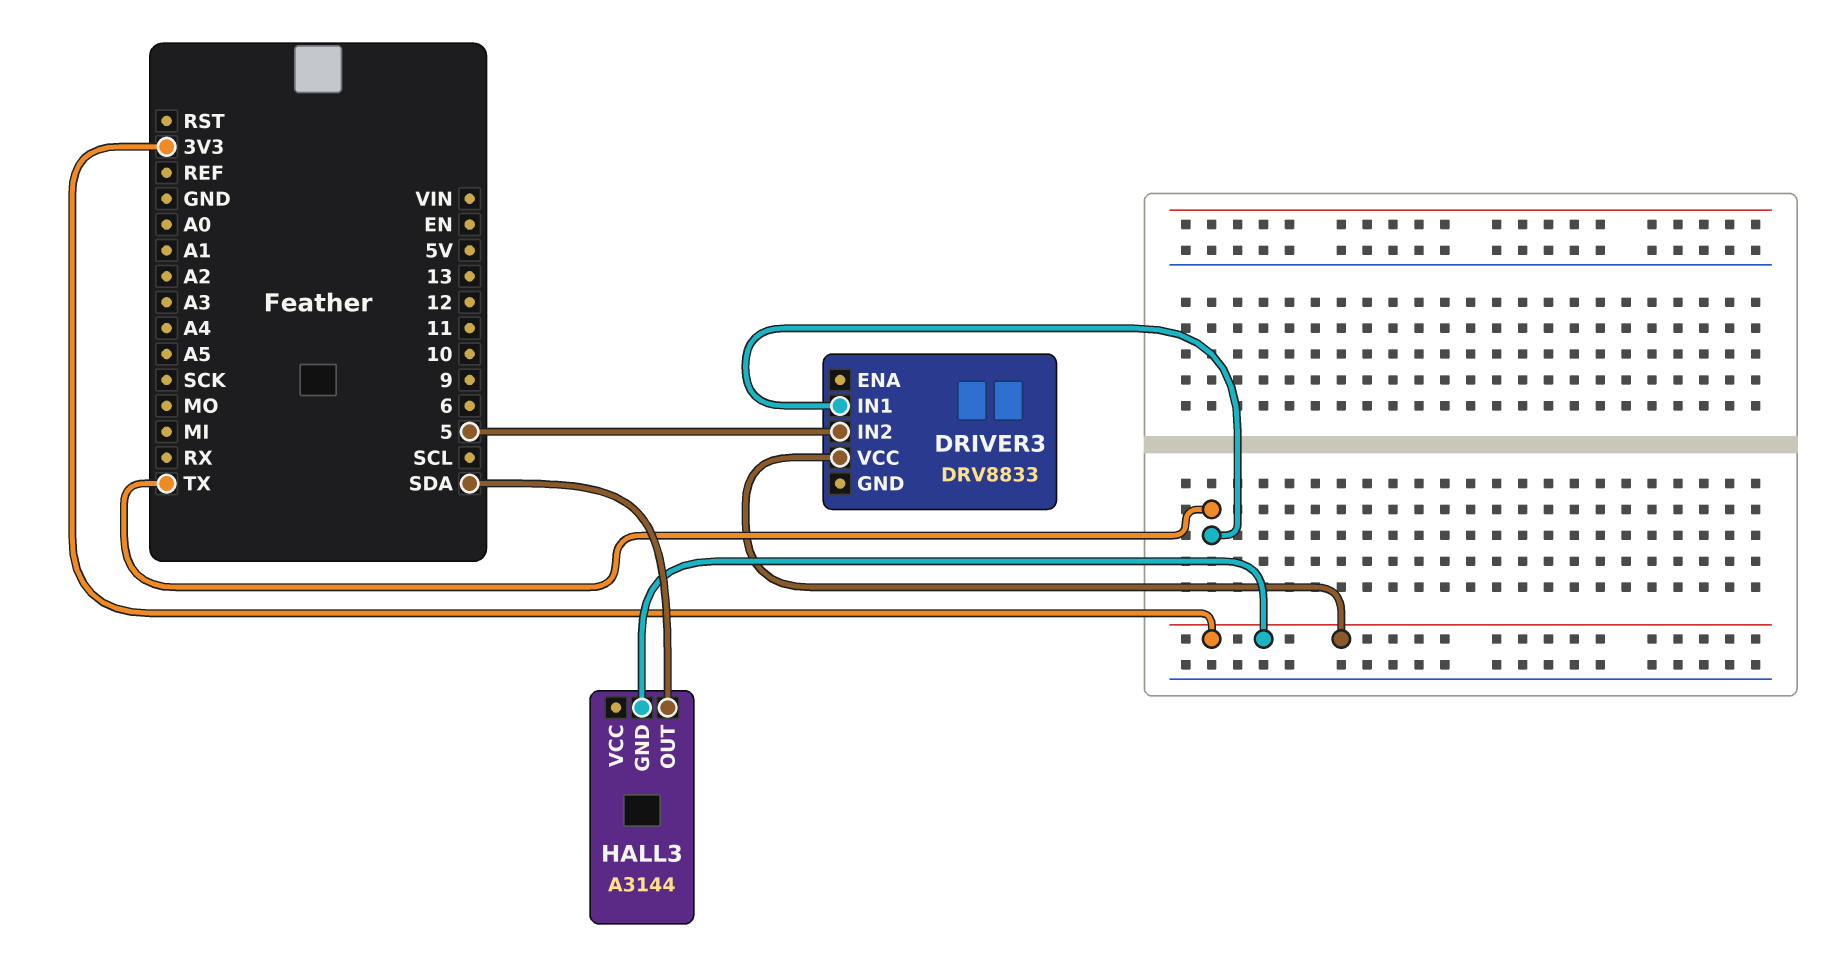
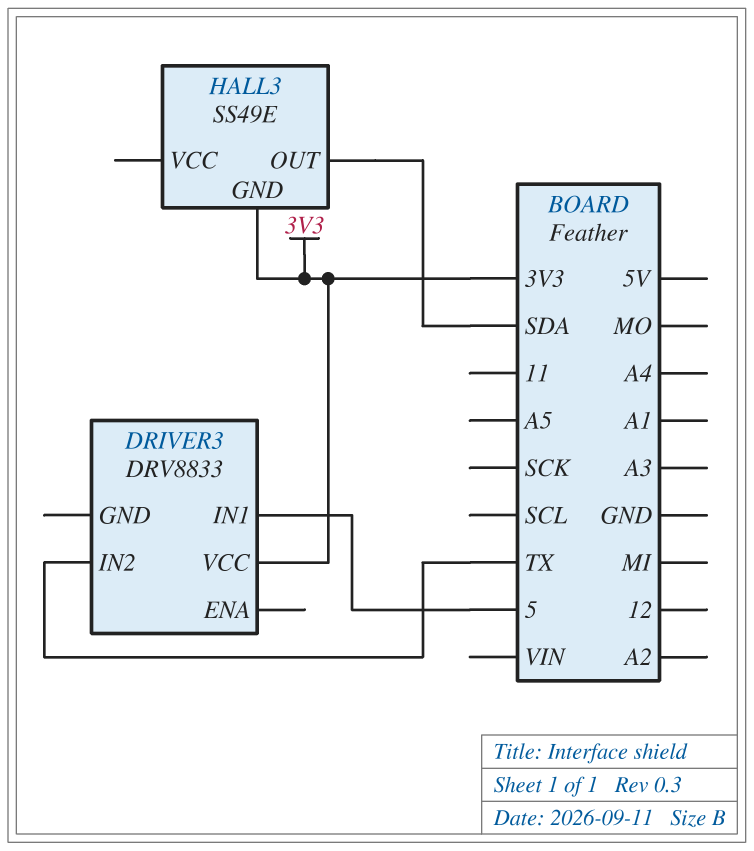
DRIVER3 pin IN1: TX -> 5
DRIVER3 pin IN2: 5 -> TX
HALL3: A3144 -> SS49E

